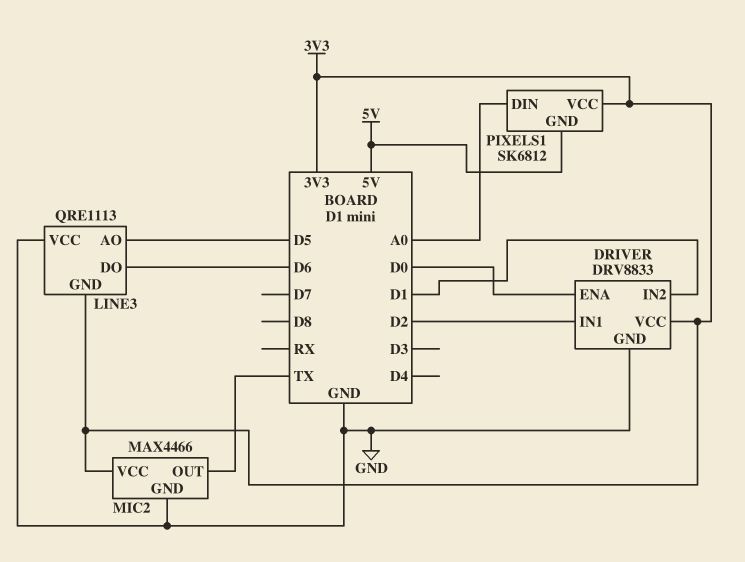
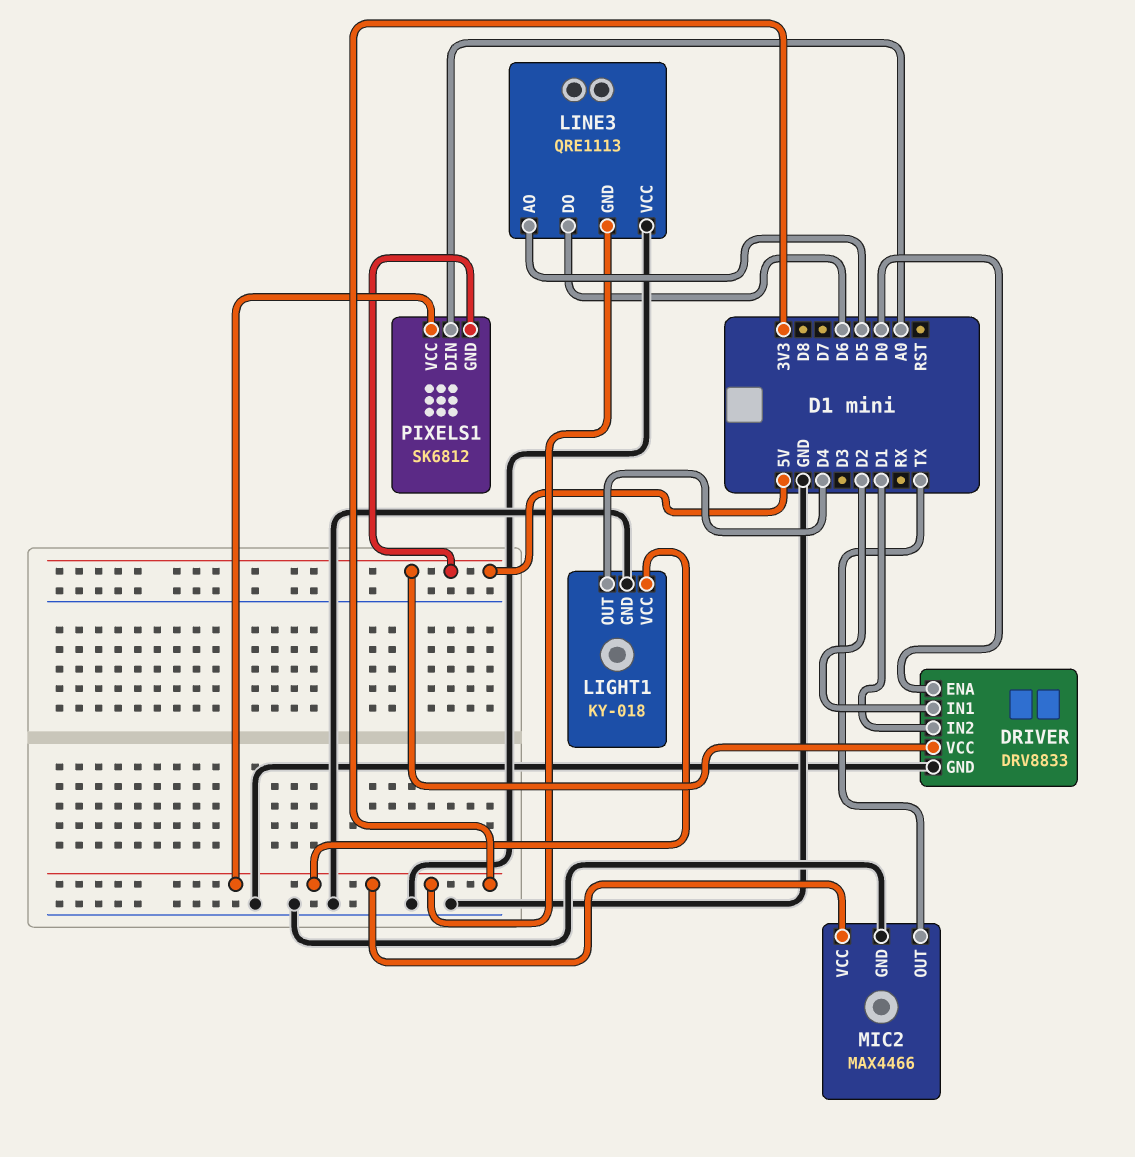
DRIVER pin VCC: 3V3 -> 5V
LIGHT1: none -> KY-018
LIGHT1 pin GND: none -> GND
LIGHT1 pin OUT: none -> D4
LIGHT1 pin VCC: none -> 3V3

